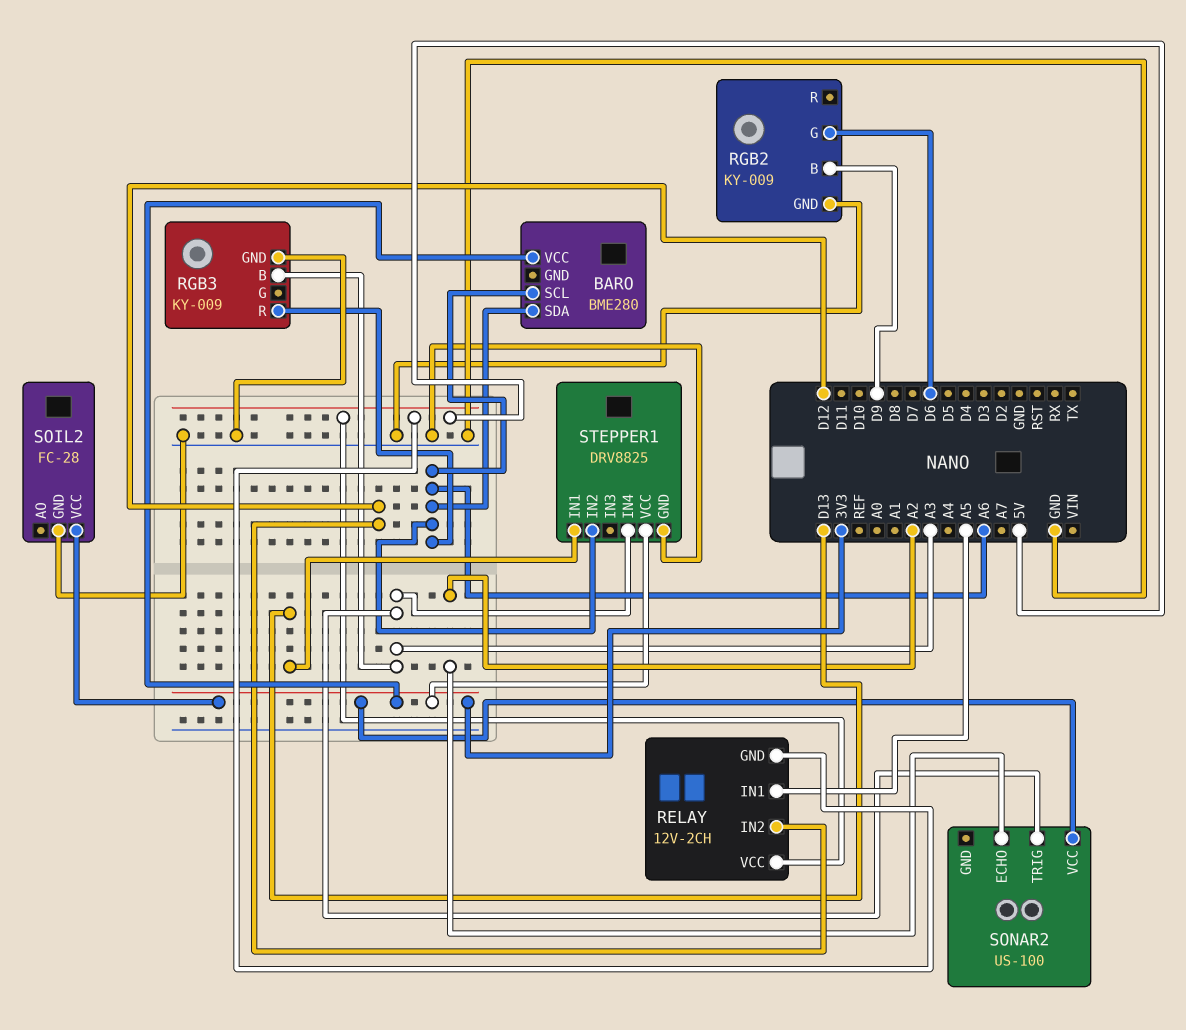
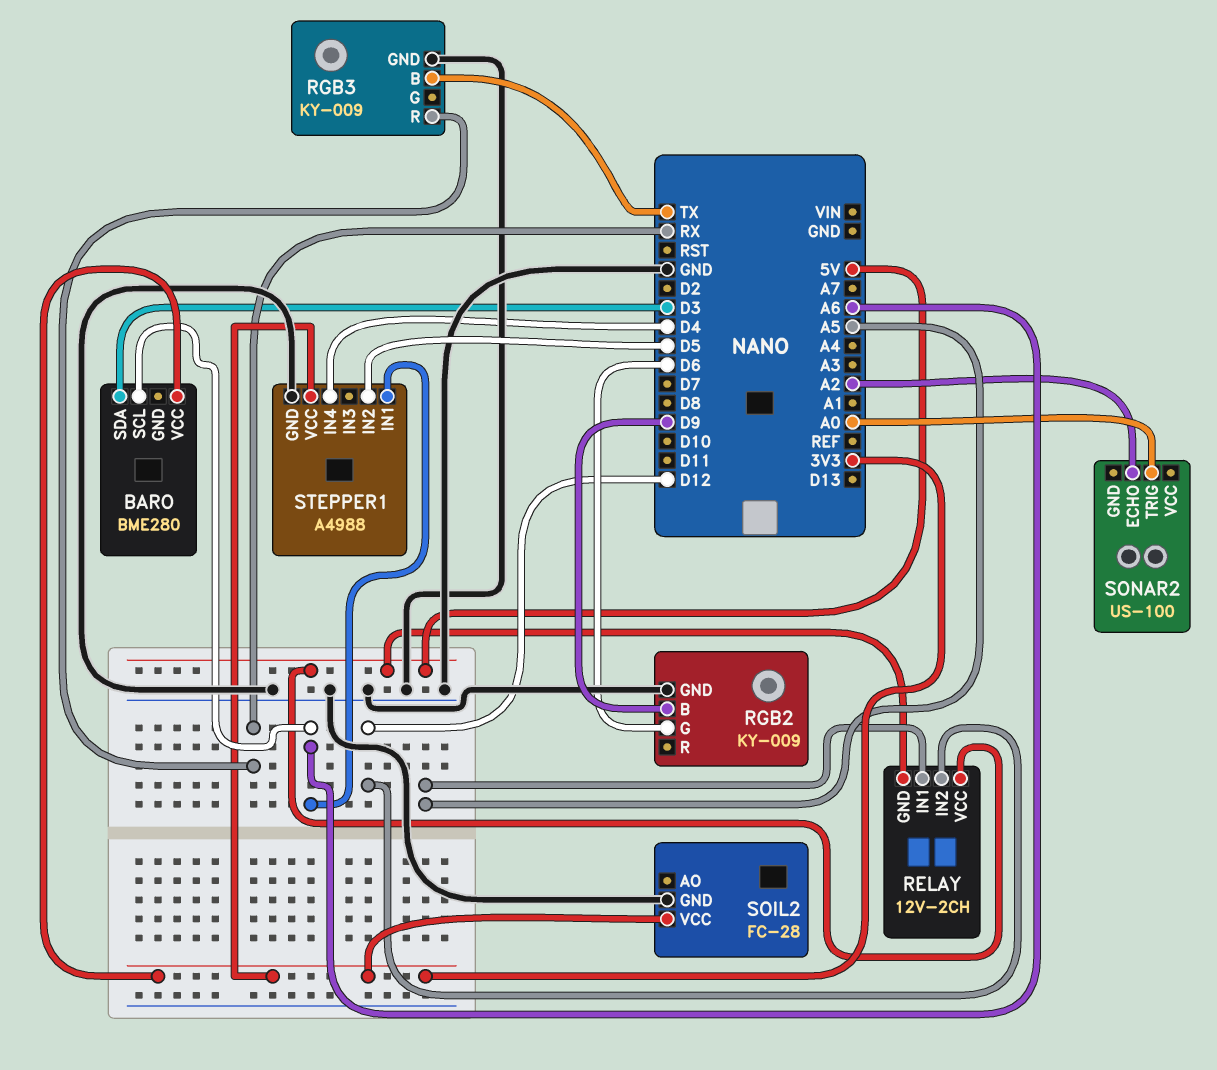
BARO pin SDA: A6 -> D3
RGB3 pin B: A3 -> TX
RGB3 pin R: A6 -> RX
SONAR2 pin TRIG: A3 -> A0
SONAR2 pin VCC: 3V3 -> none
STEPPER1: DRV8825 -> A4988
STEPPER1 pin IN1: D13 -> A6
STEPPER1 pin IN2: A6 -> D5
STEPPER1 pin IN4: A3 -> D4

